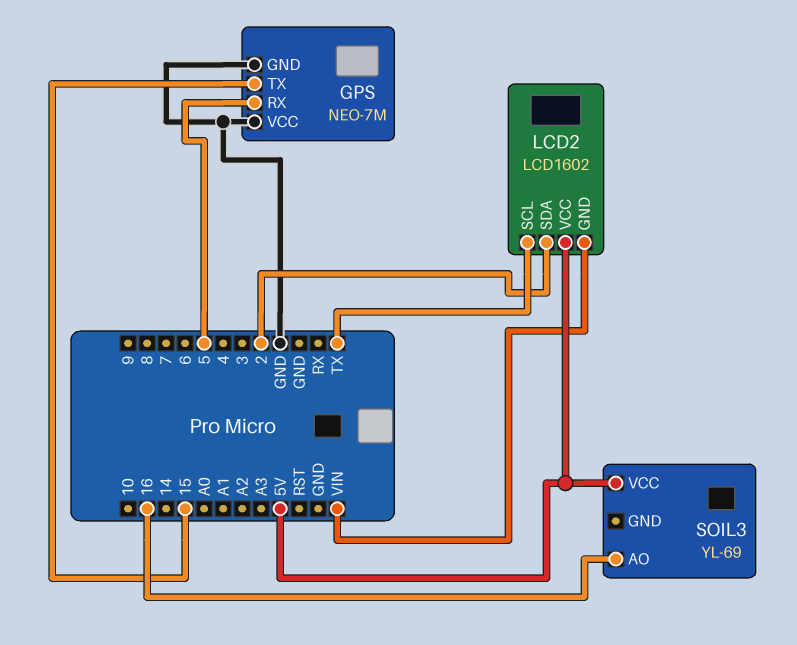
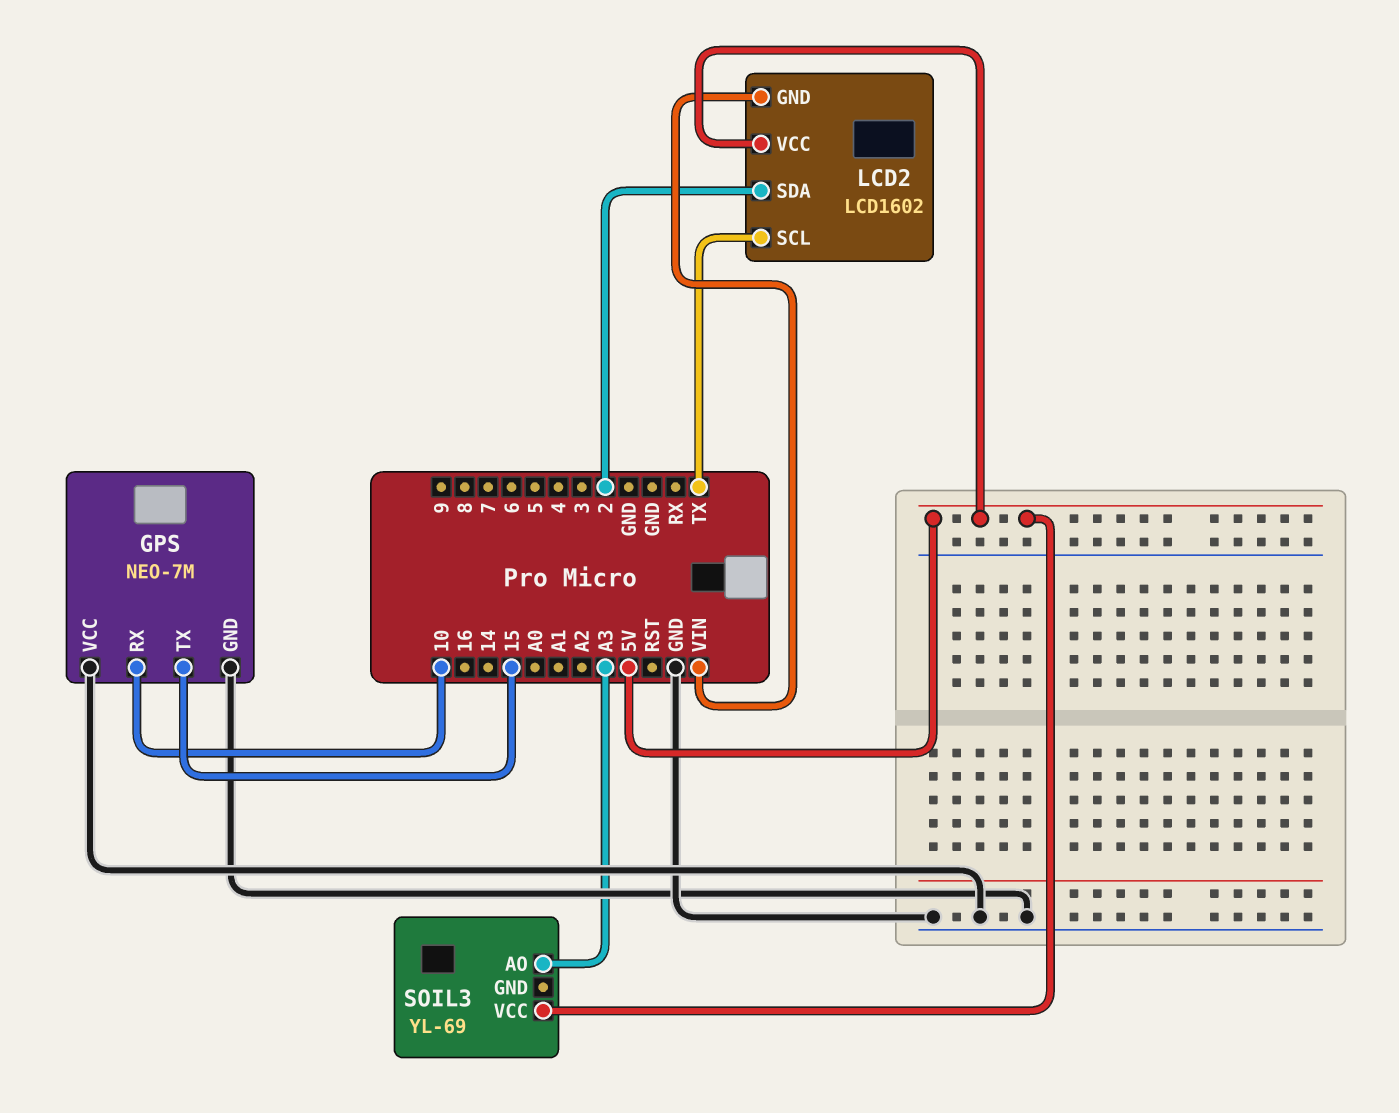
GPS pin RX: 5 -> 10
SOIL3 pin AO: 16 -> A3

